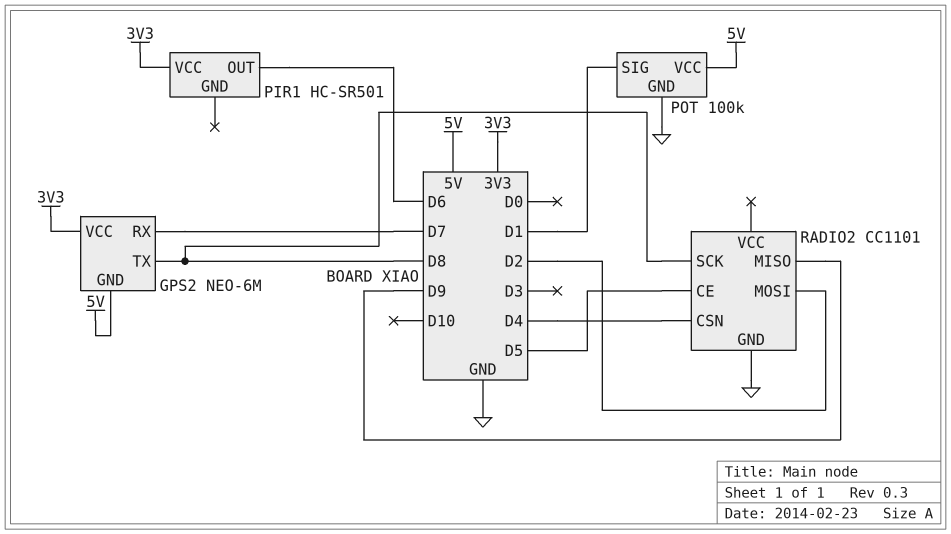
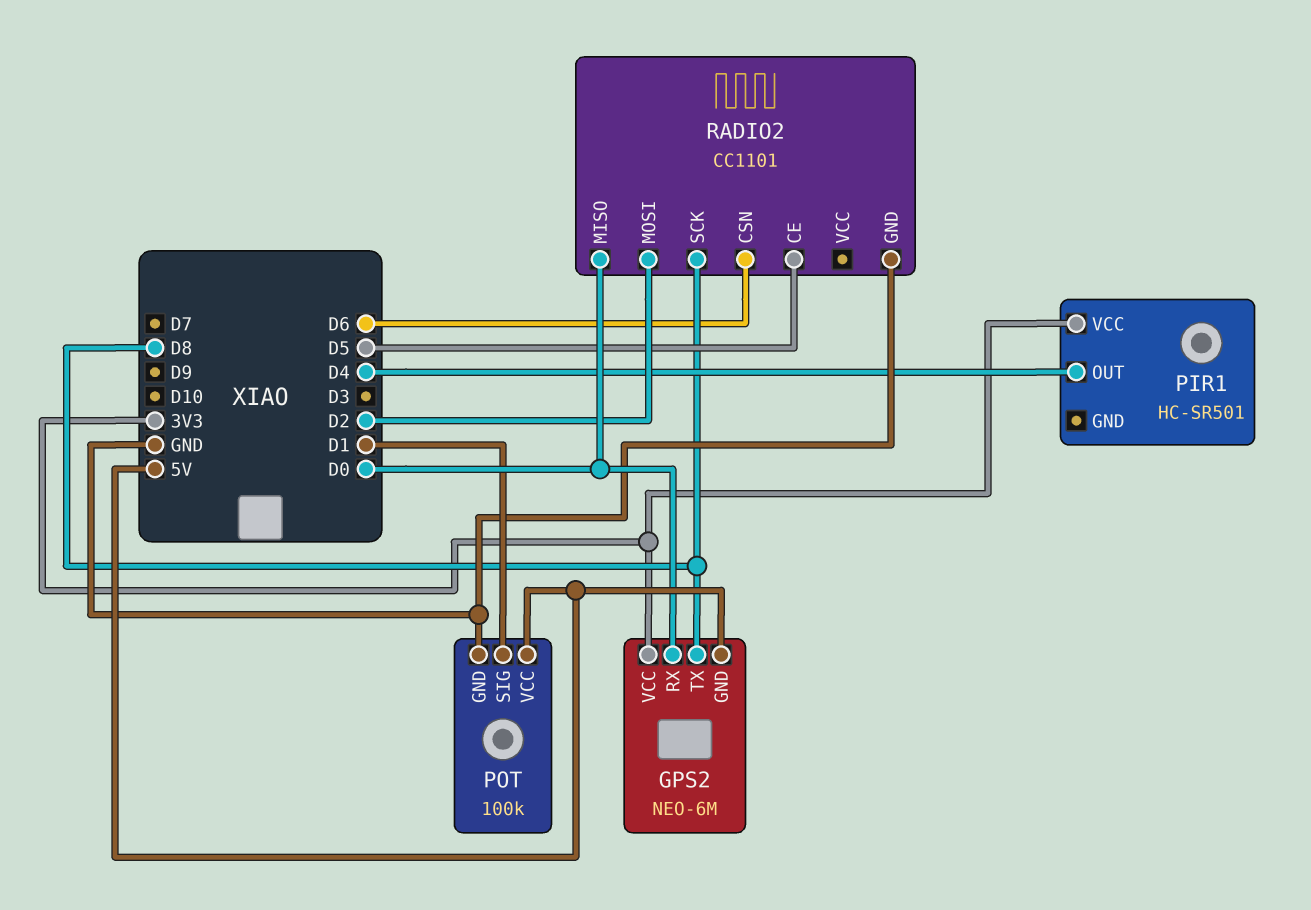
GPS2 pin RX: D7 -> D0
PIR1 pin OUT: D6 -> D4
RADIO2 pin CSN: D4 -> D6
RADIO2 pin MISO: D9 -> D0

